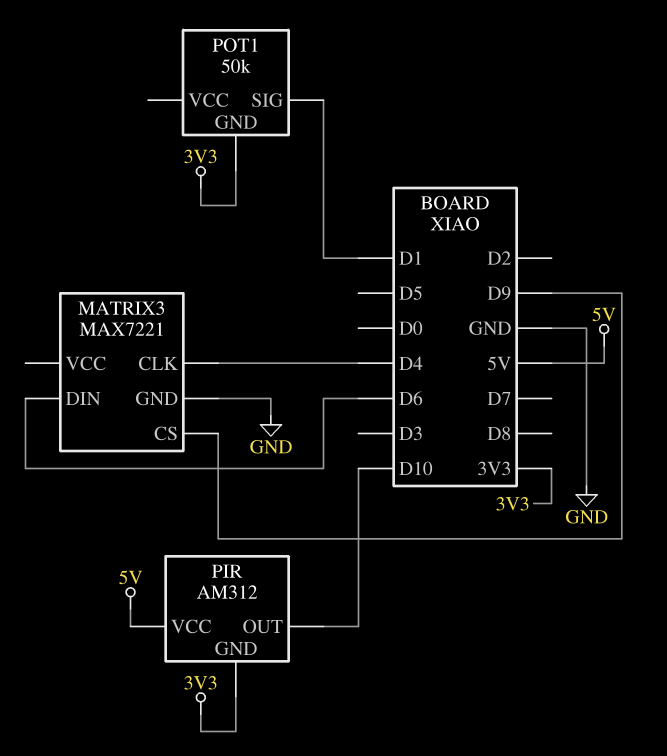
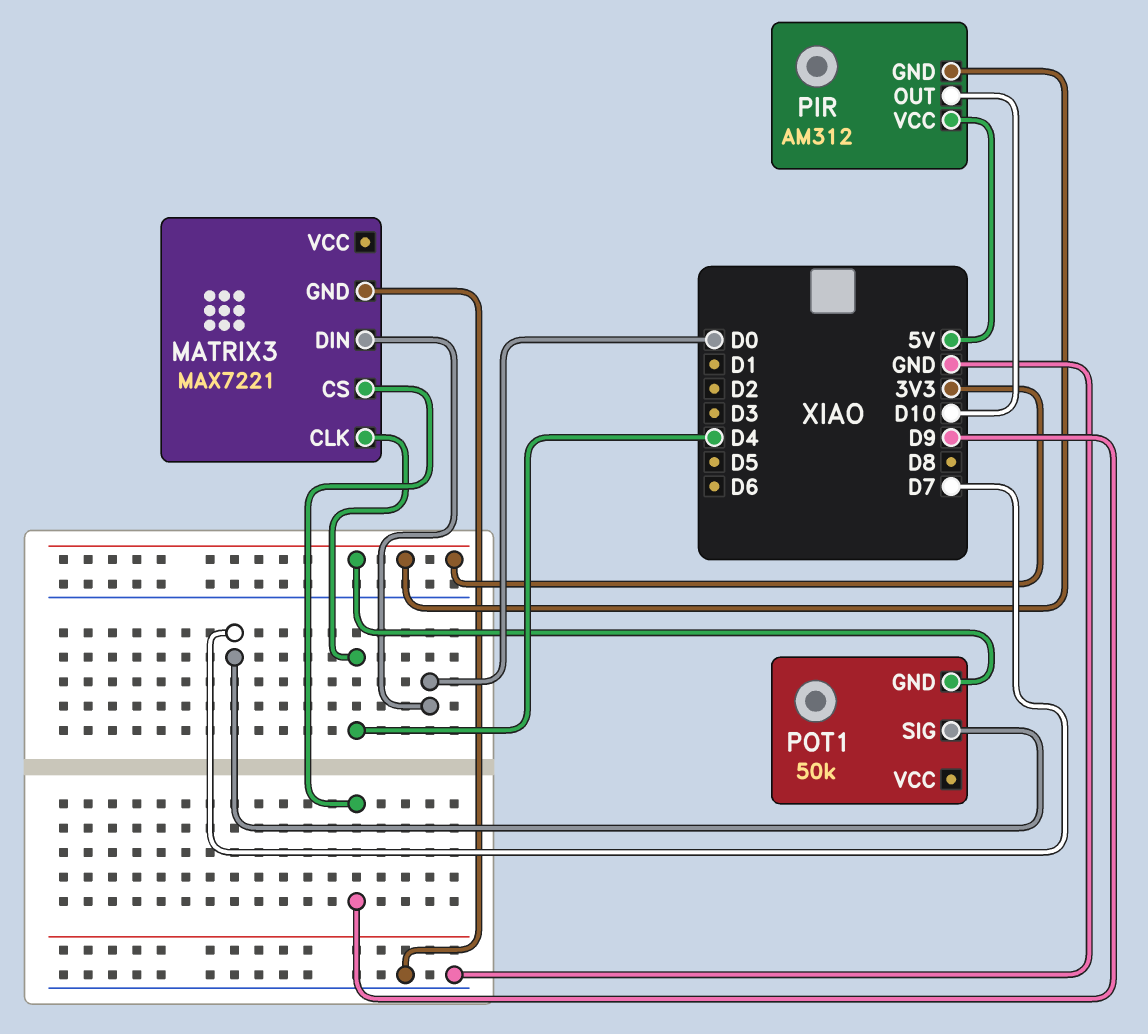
MATRIX3 pin DIN: D6 -> D0
POT1 pin SIG: D1 -> D7

